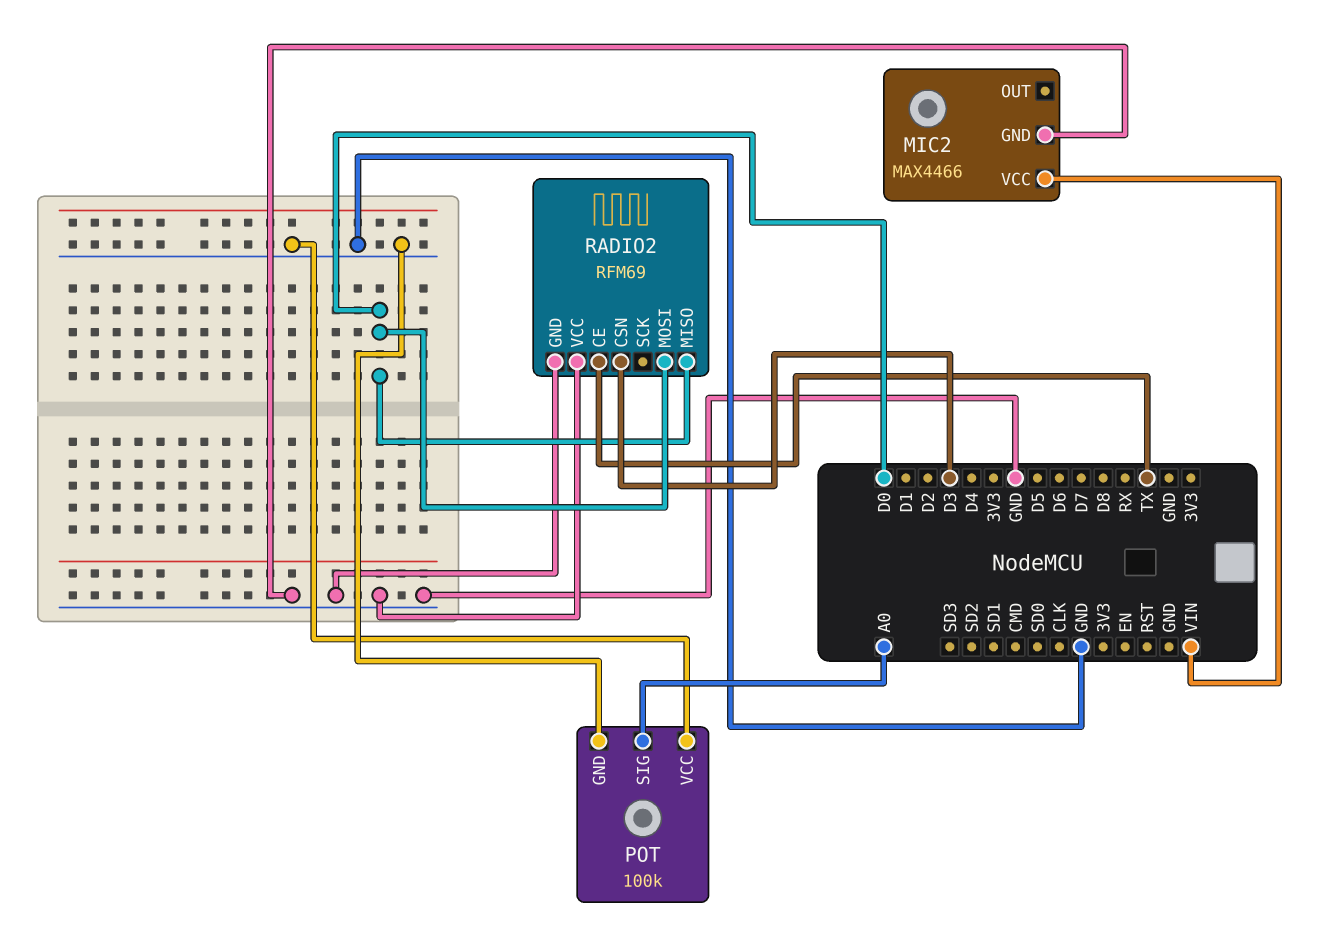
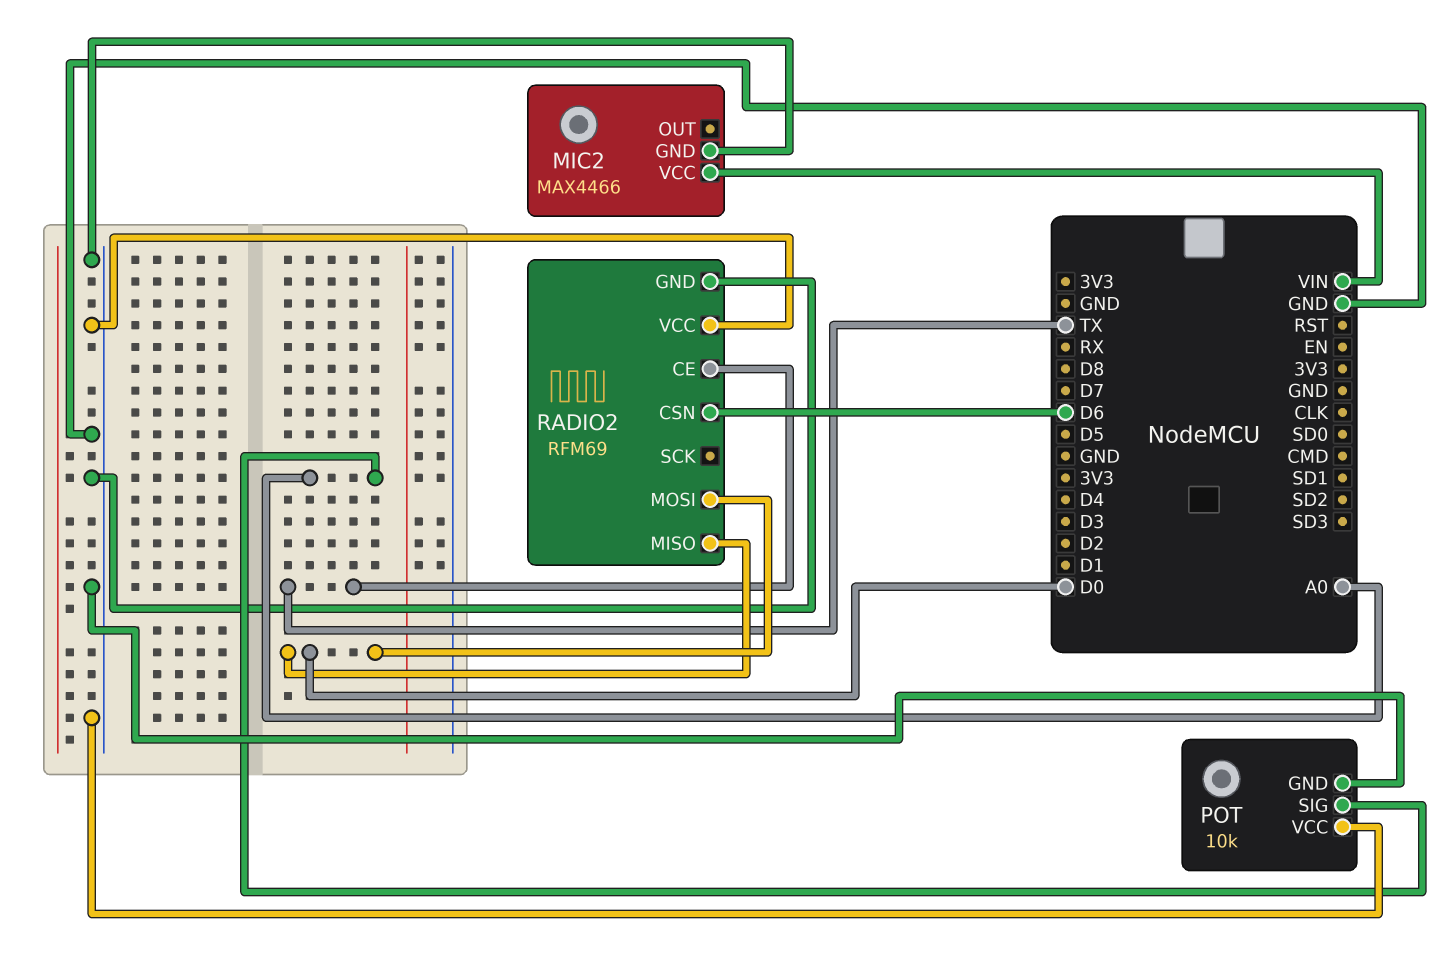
POT: 100k -> 10k
RADIO2 pin CSN: D3 -> D6

